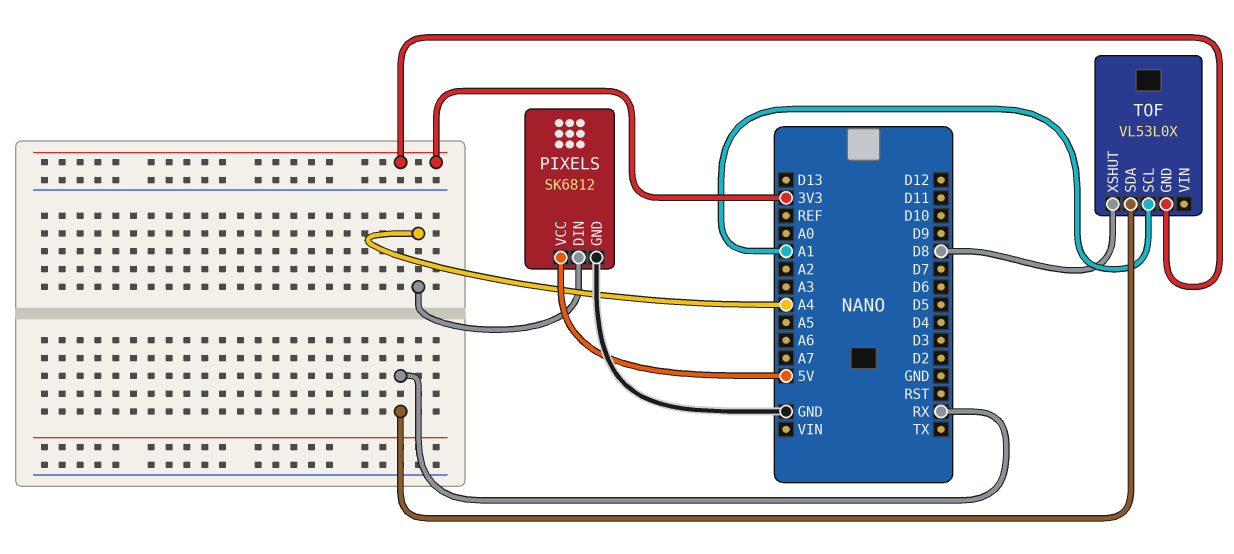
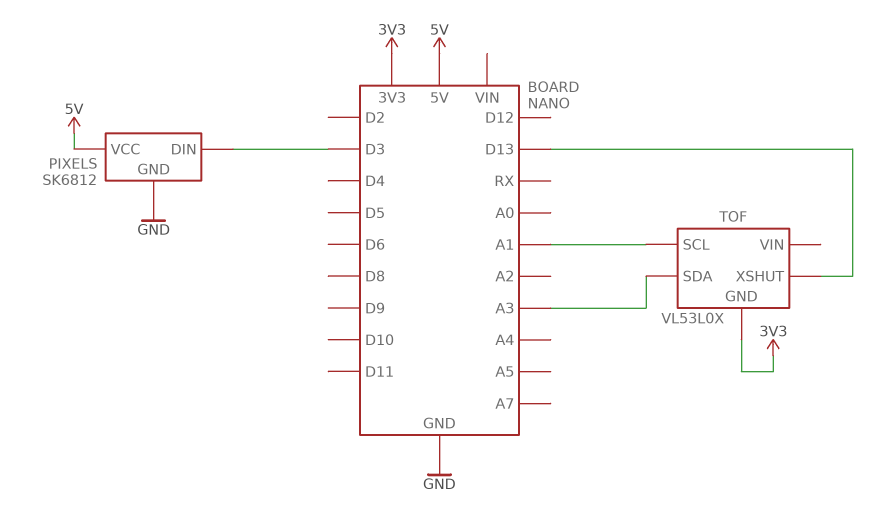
PIXELS pin DIN: A4 -> D3
TOF pin SDA: RX -> A3
TOF pin XSHUT: D8 -> D13

